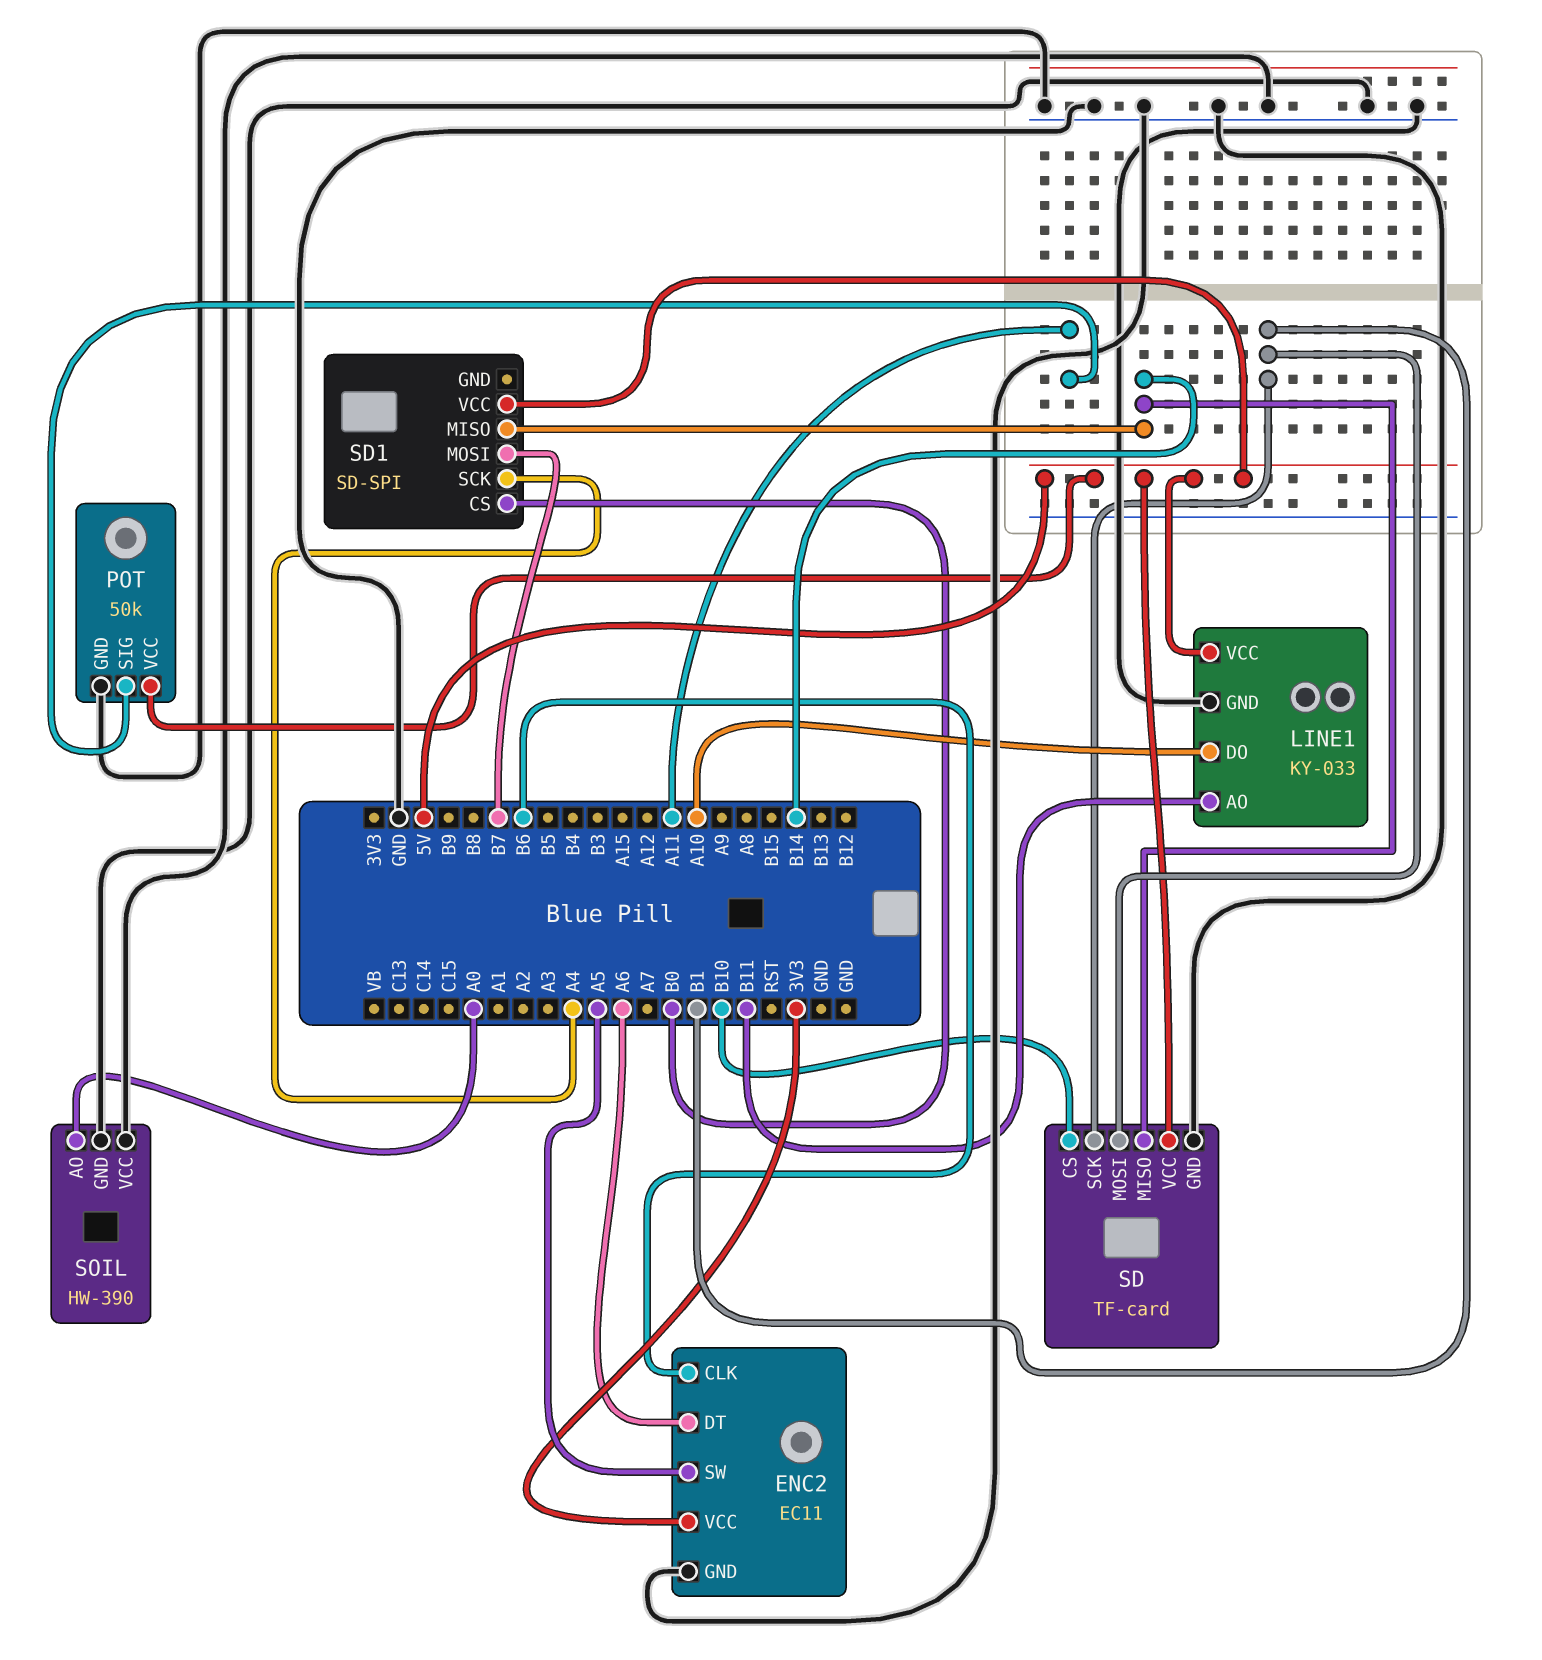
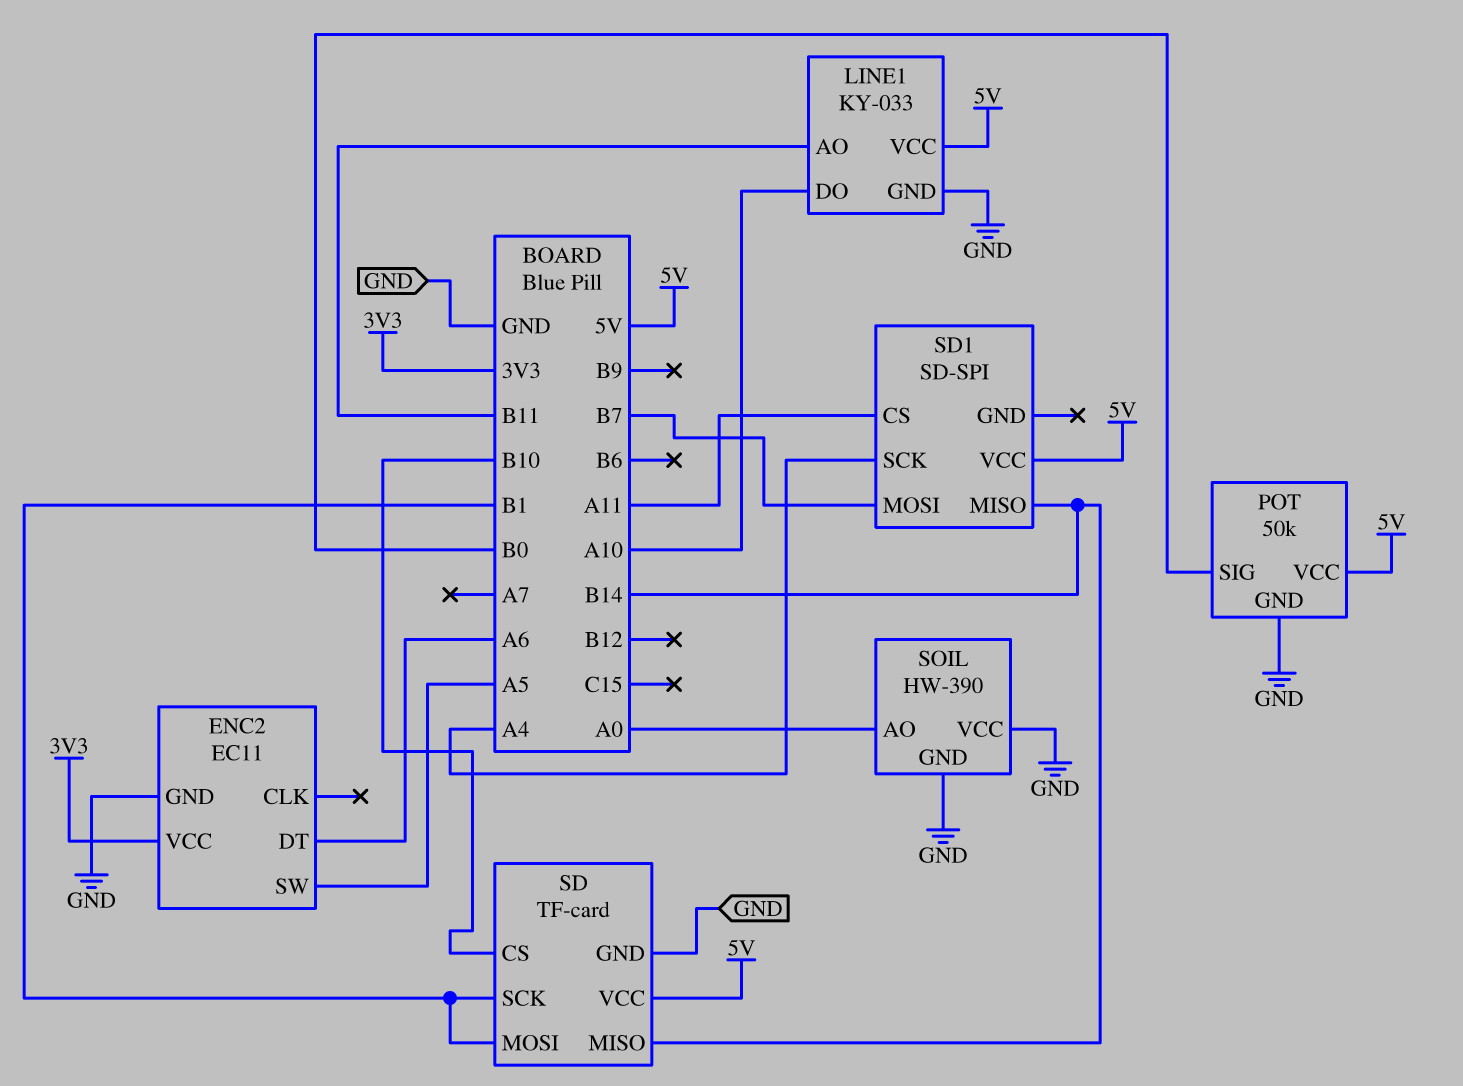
ENC2 pin CLK: B6 -> none
POT pin SIG: A11 -> B0
SD1 pin CS: B0 -> A11

